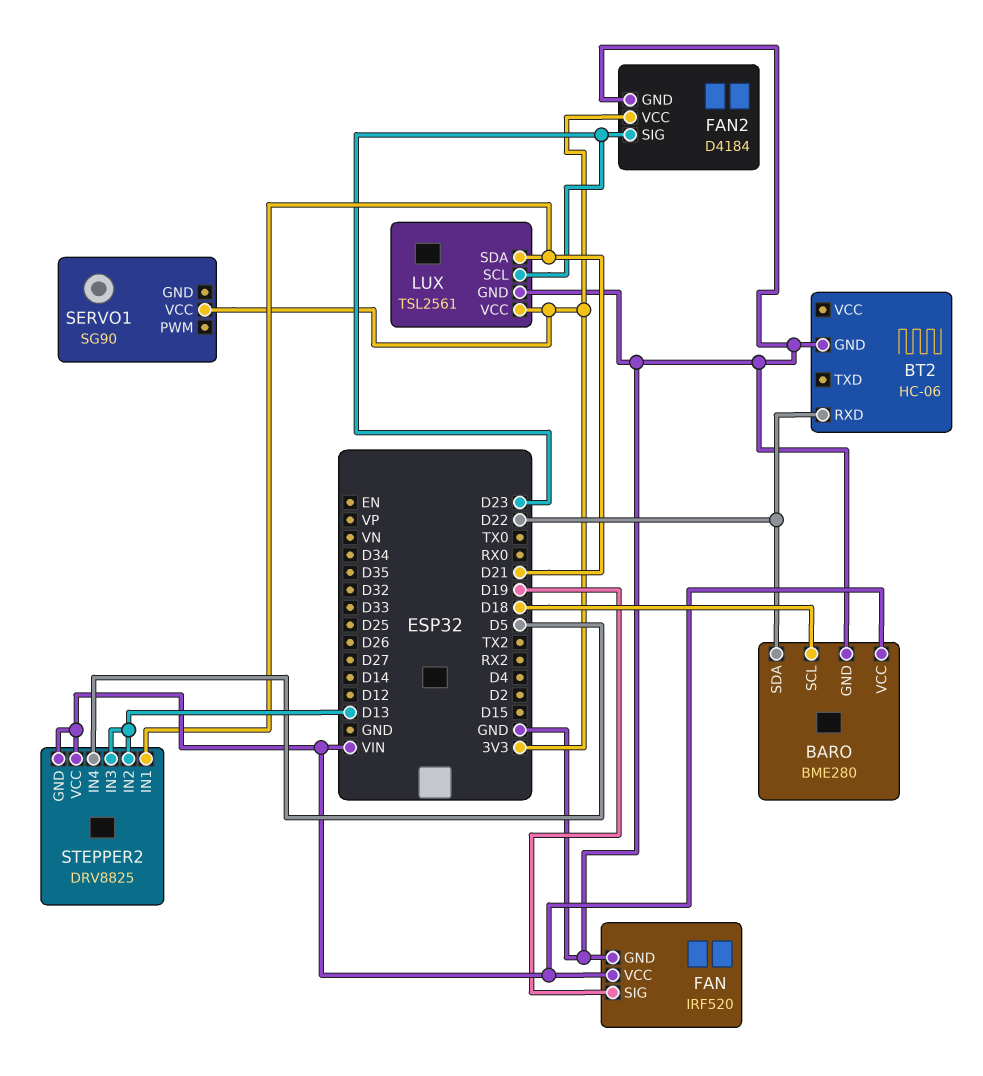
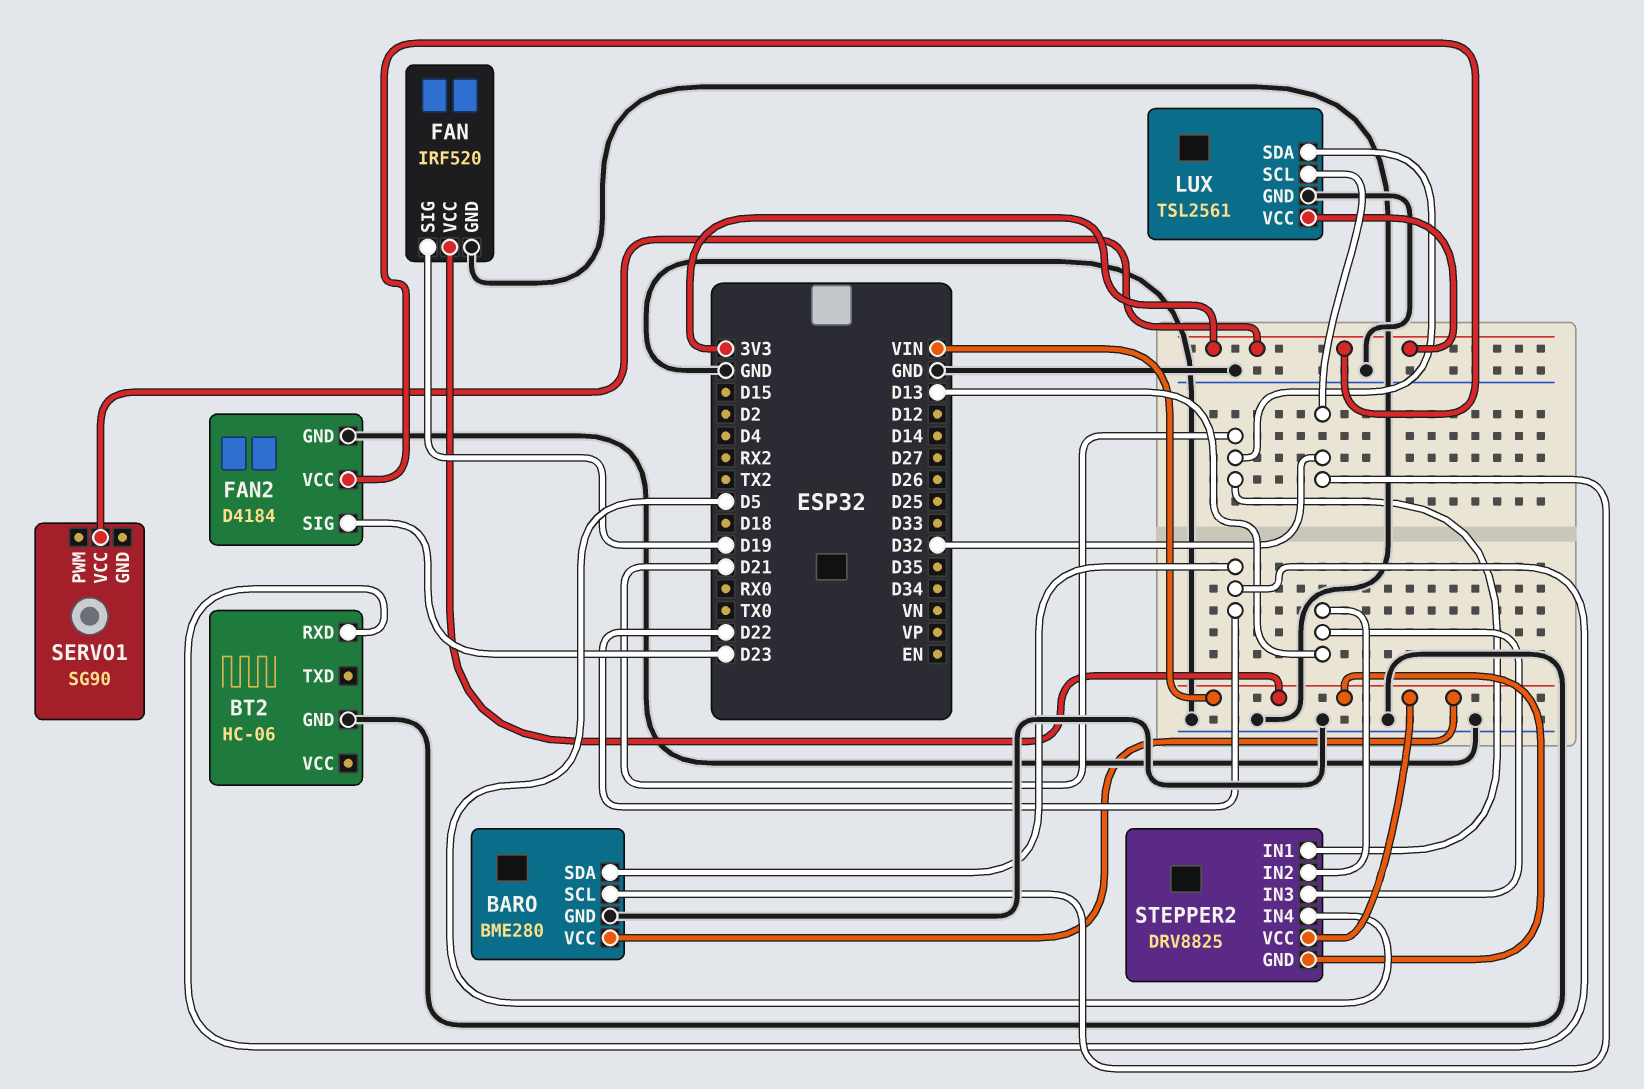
BARO pin SCL: D18 -> D32
LUX pin SCL: D23 -> D32

